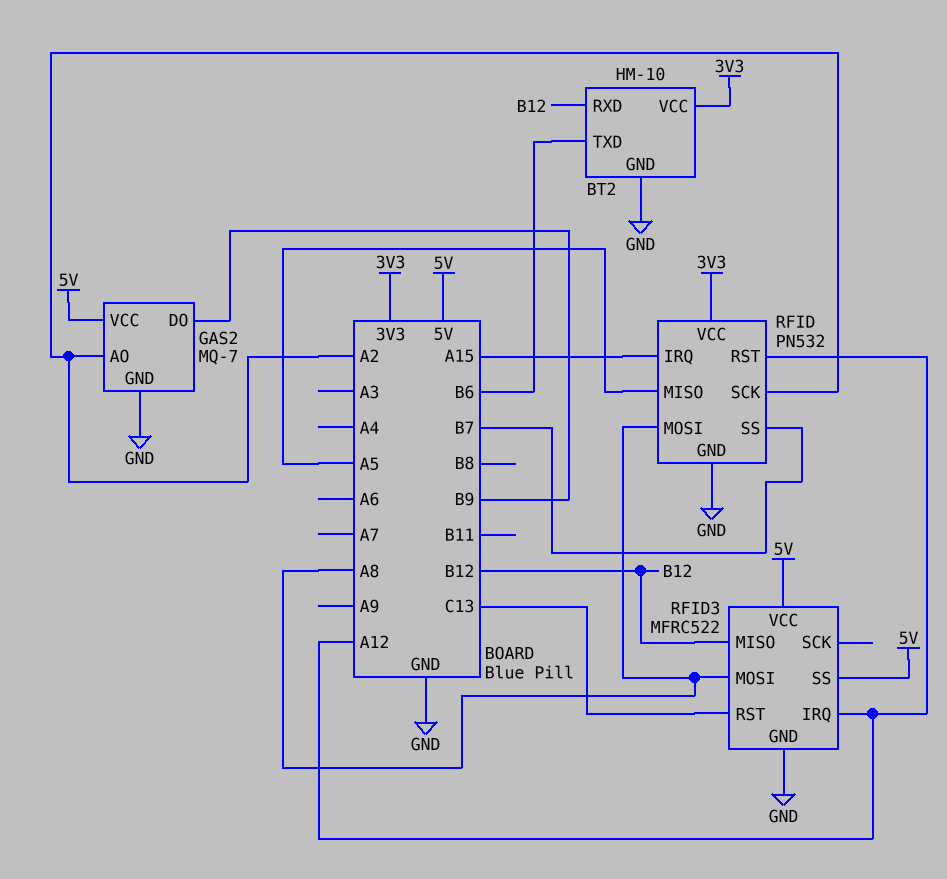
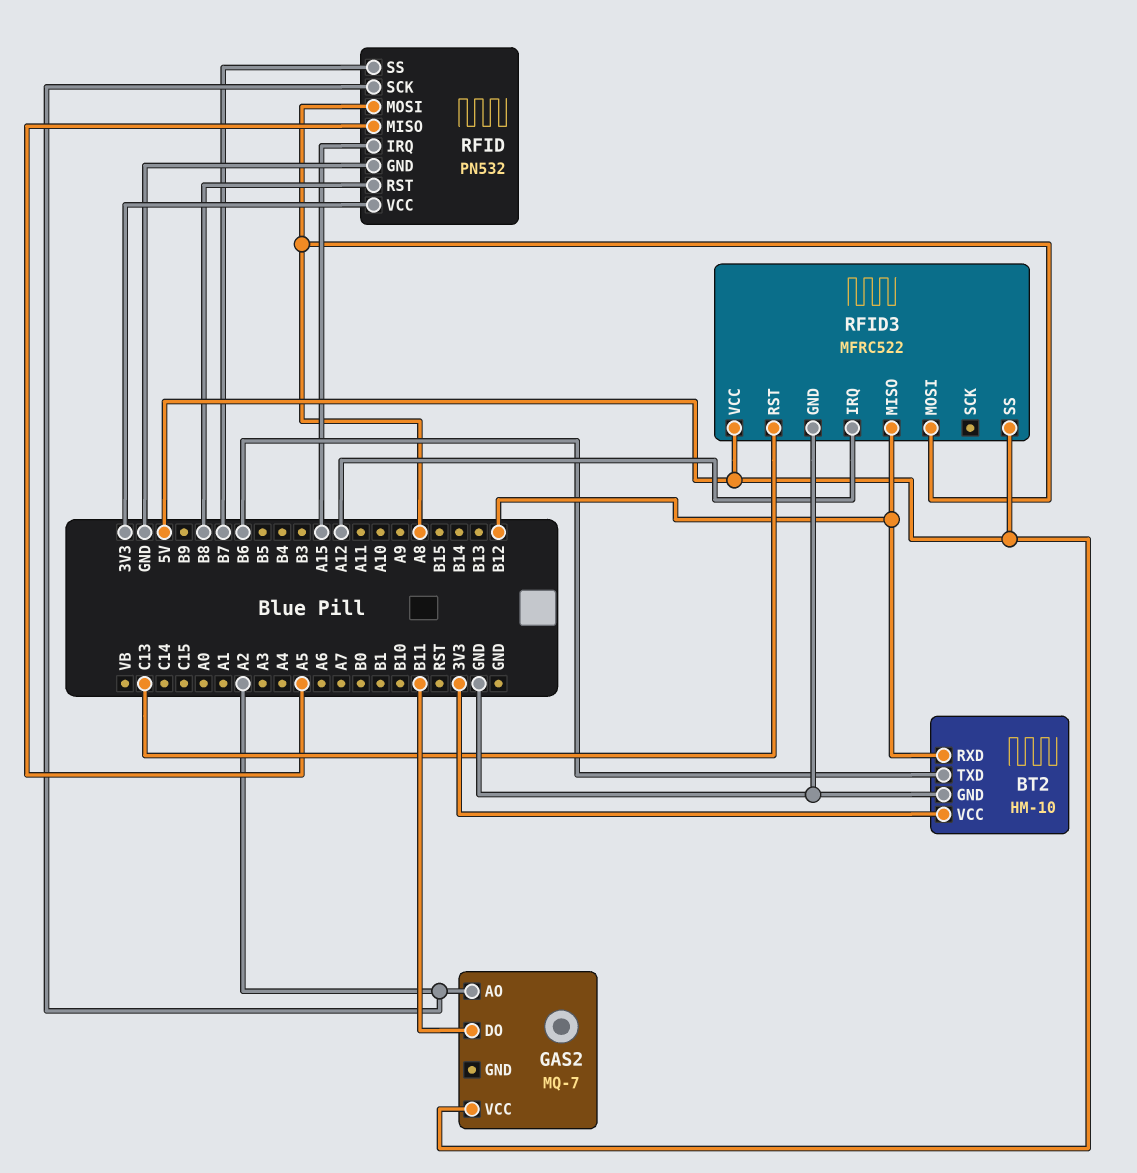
GAS2 pin DO: B9 -> B11
GAS2 pin GND: GND -> none
RFID pin RST: A12 -> B8

